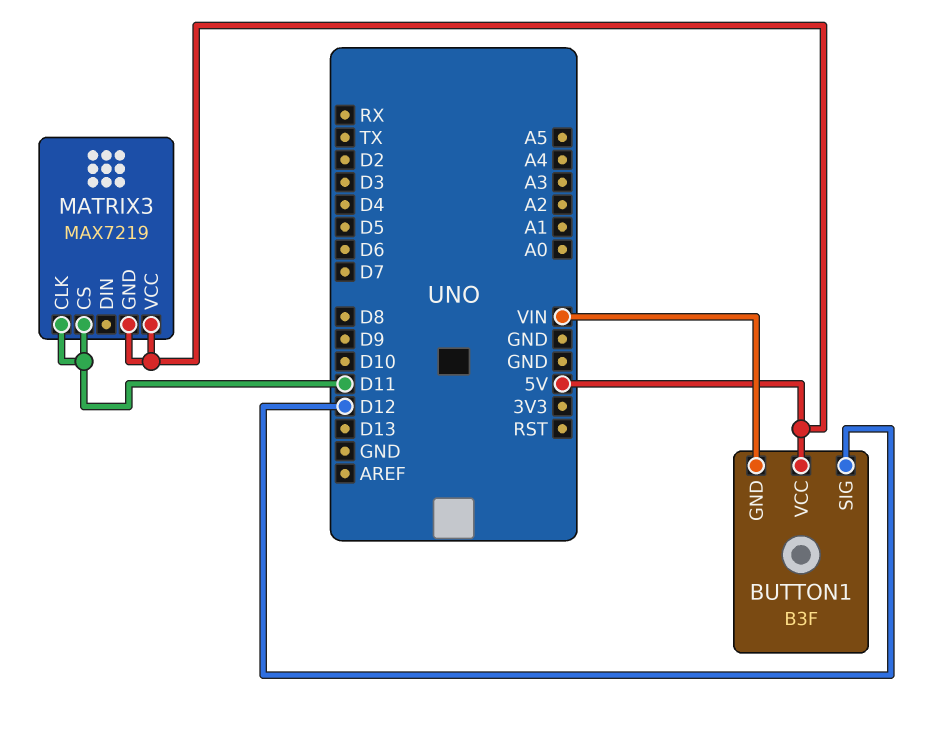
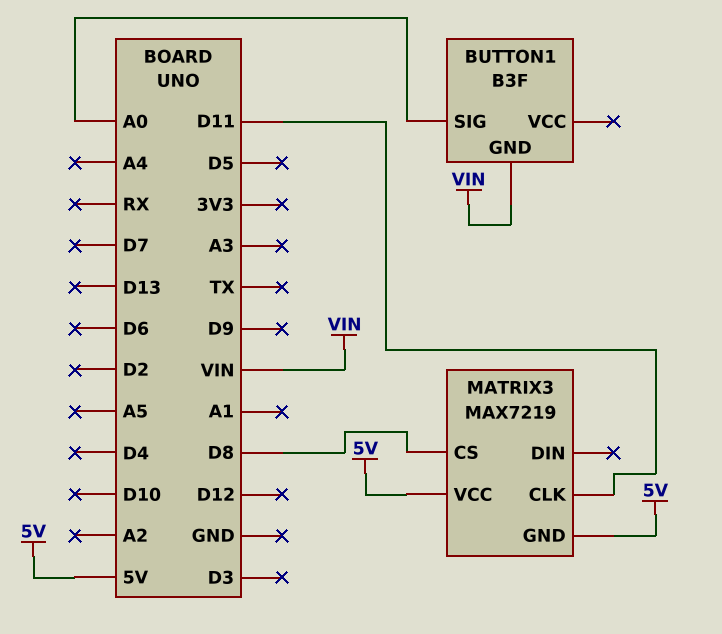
BUTTON1 pin SIG: D12 -> A0
BUTTON1 pin VCC: 5V -> none
MATRIX3 pin CS: D11 -> D8

